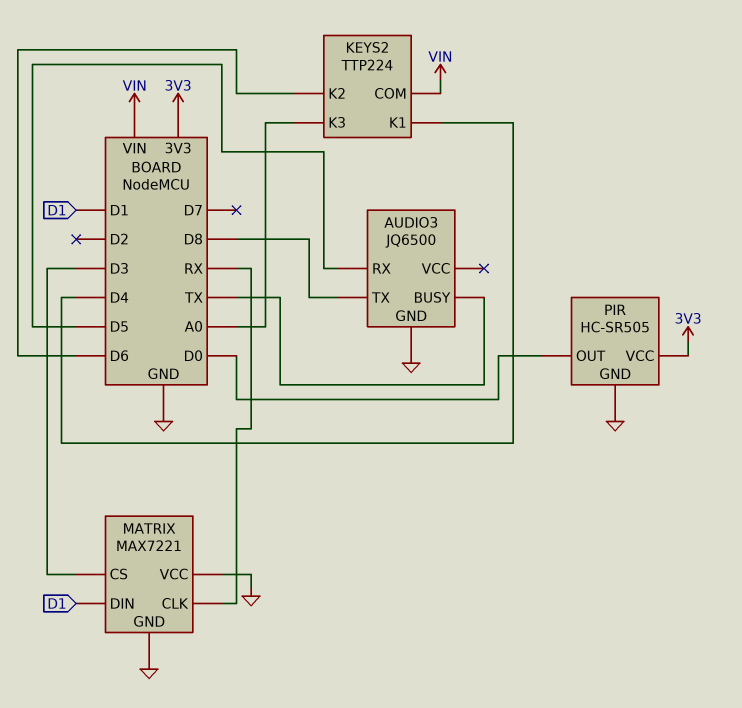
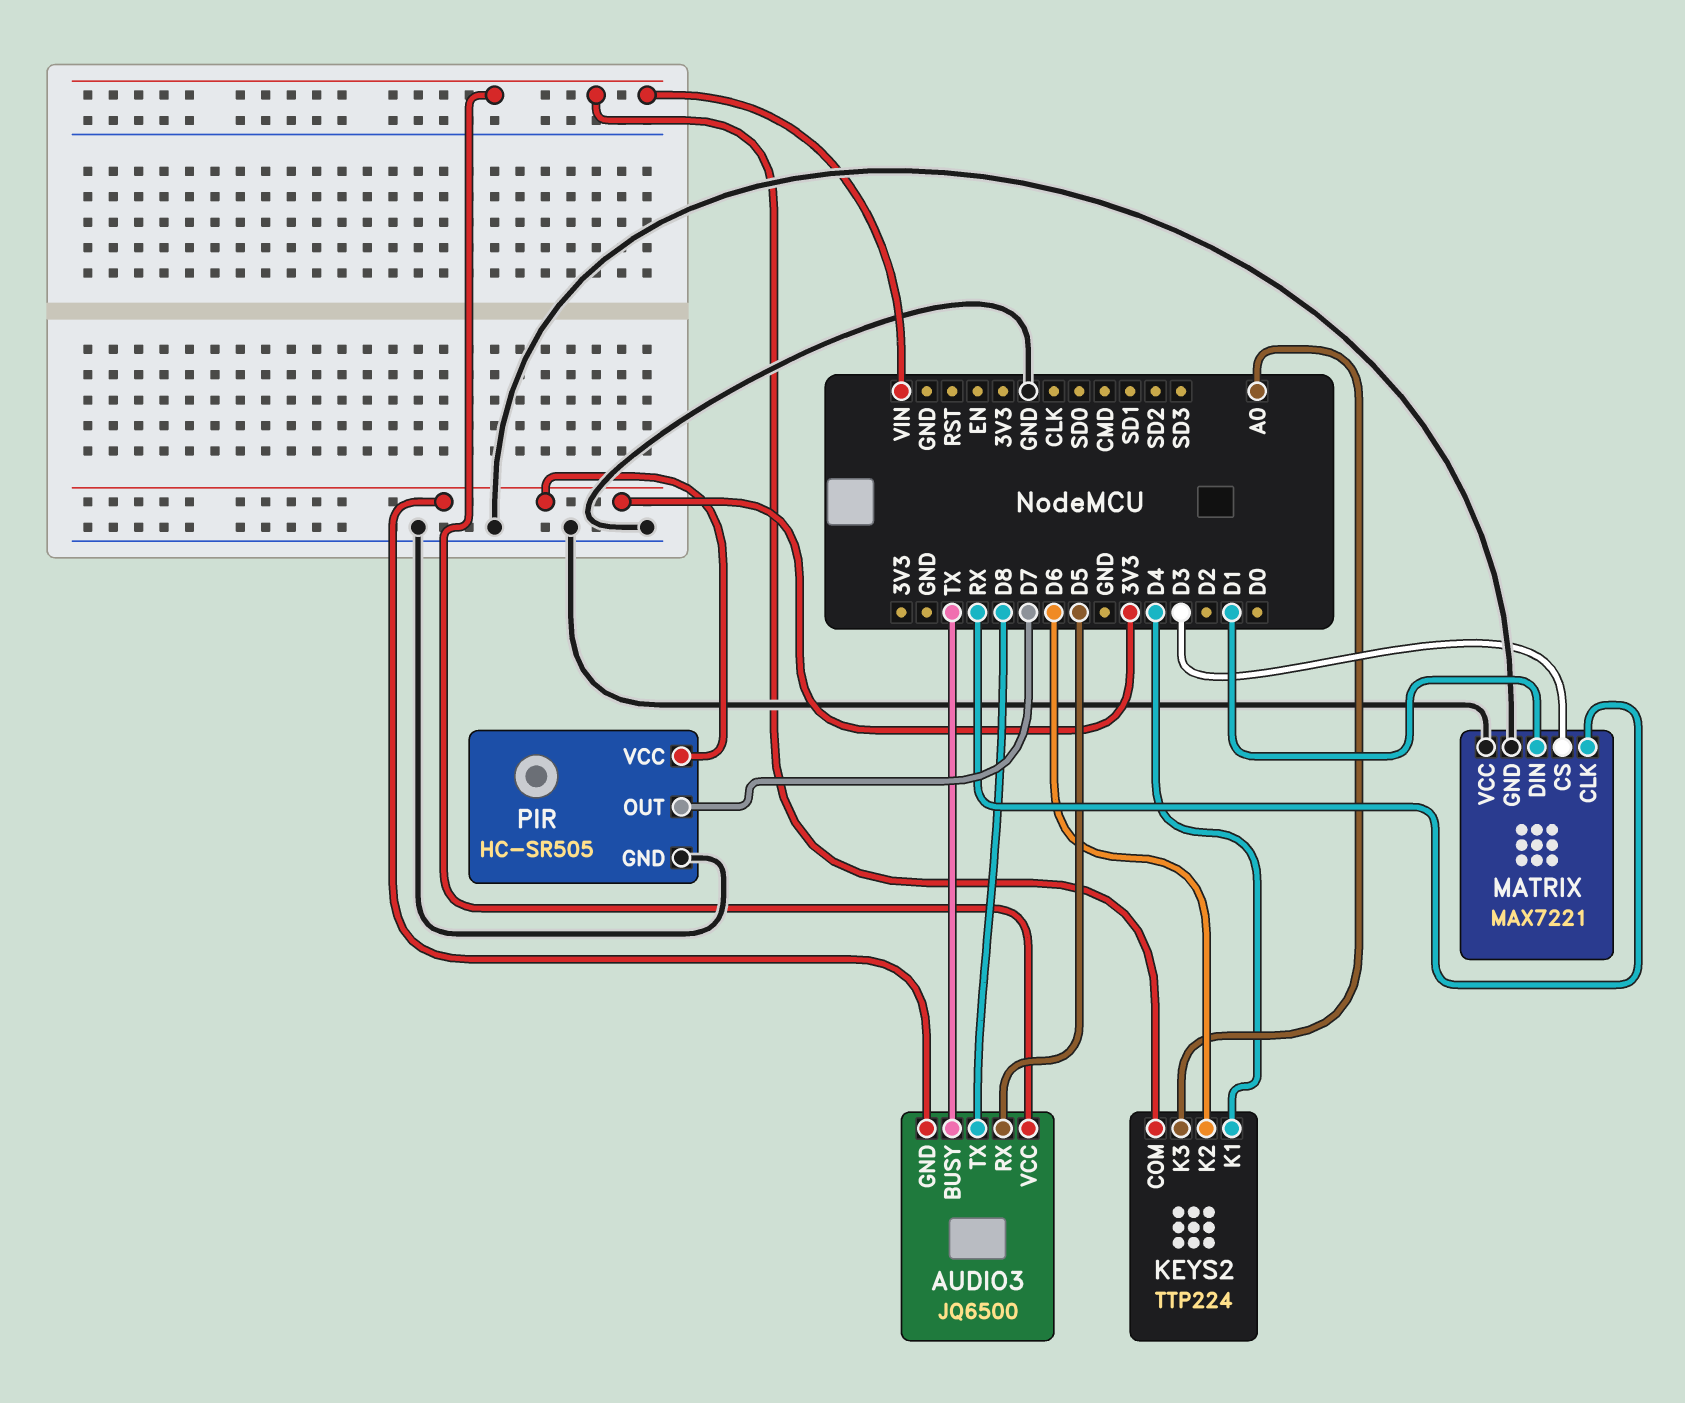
AUDIO3 pin GND: GND -> 3V3
AUDIO3 pin VCC: none -> VIN
PIR pin OUT: D0 -> D7

